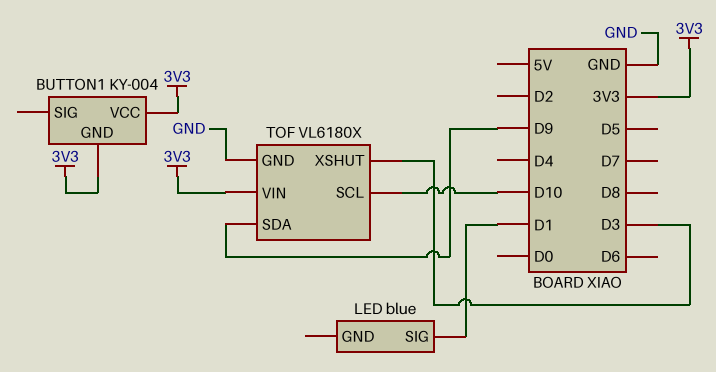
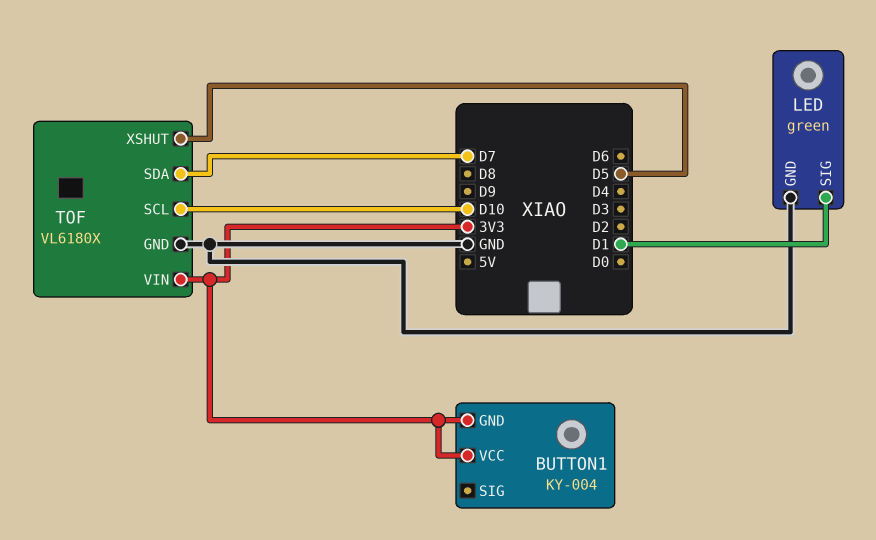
LED: blue -> green
LED pin GND: none -> GND
TOF pin SDA: D9 -> D7
TOF pin XSHUT: D3 -> D5

